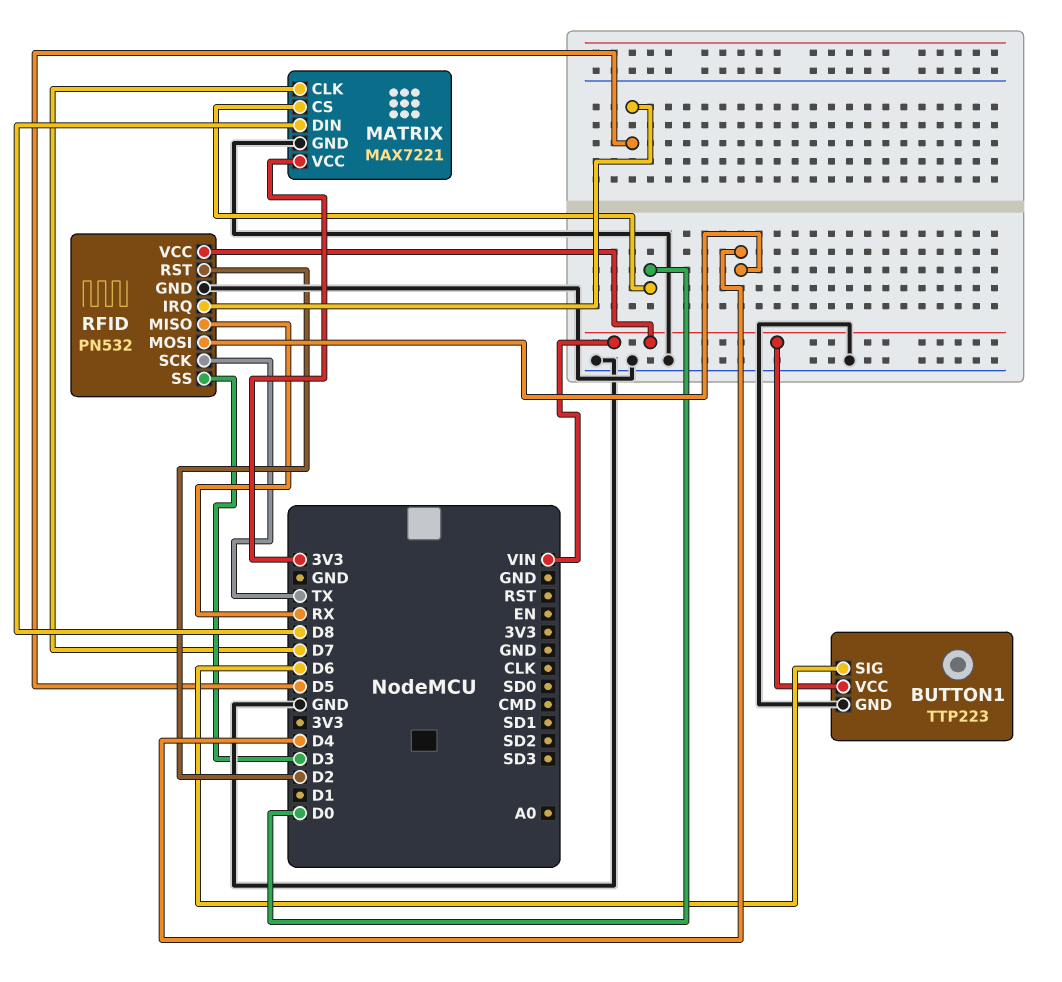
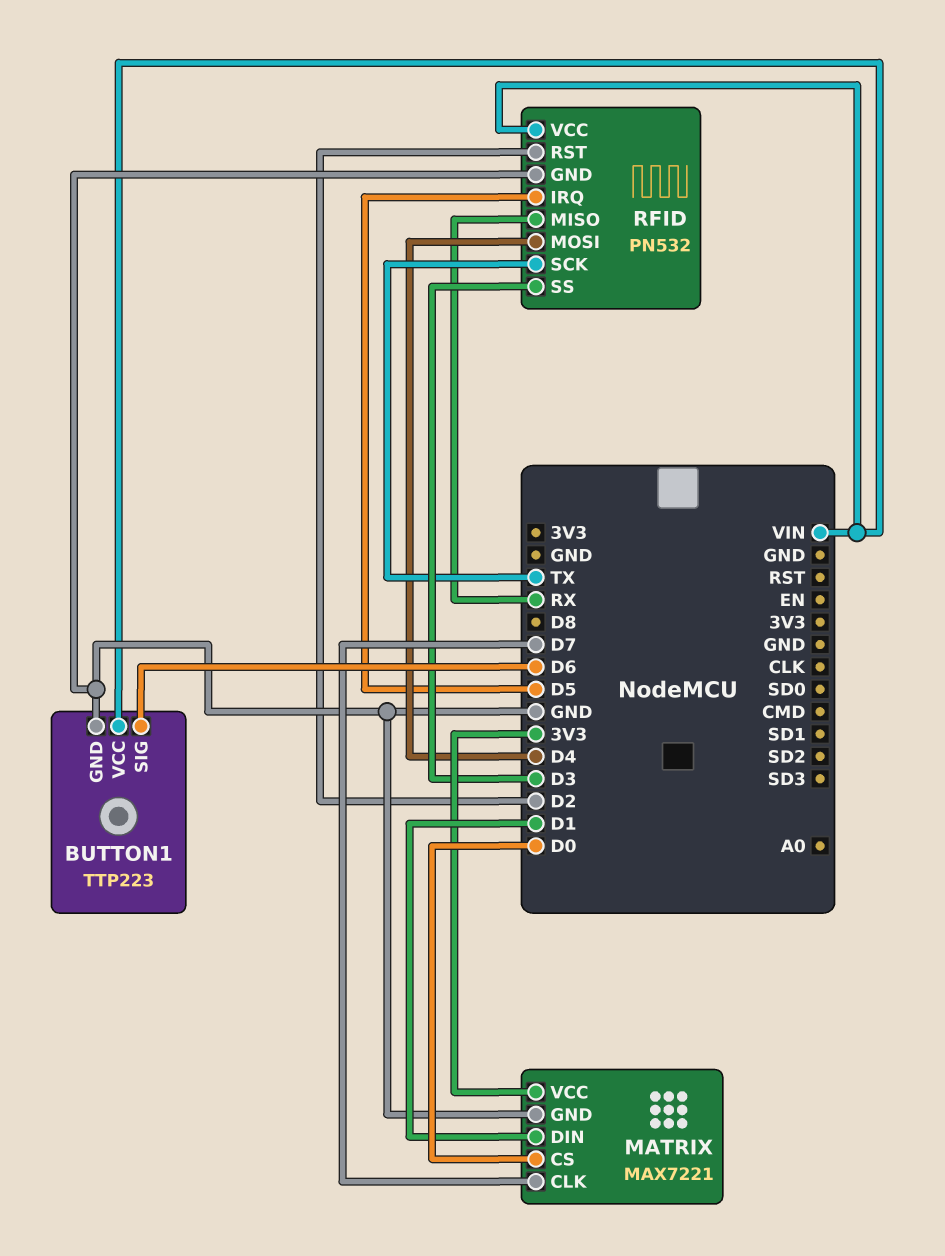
MATRIX pin DIN: D8 -> D1

